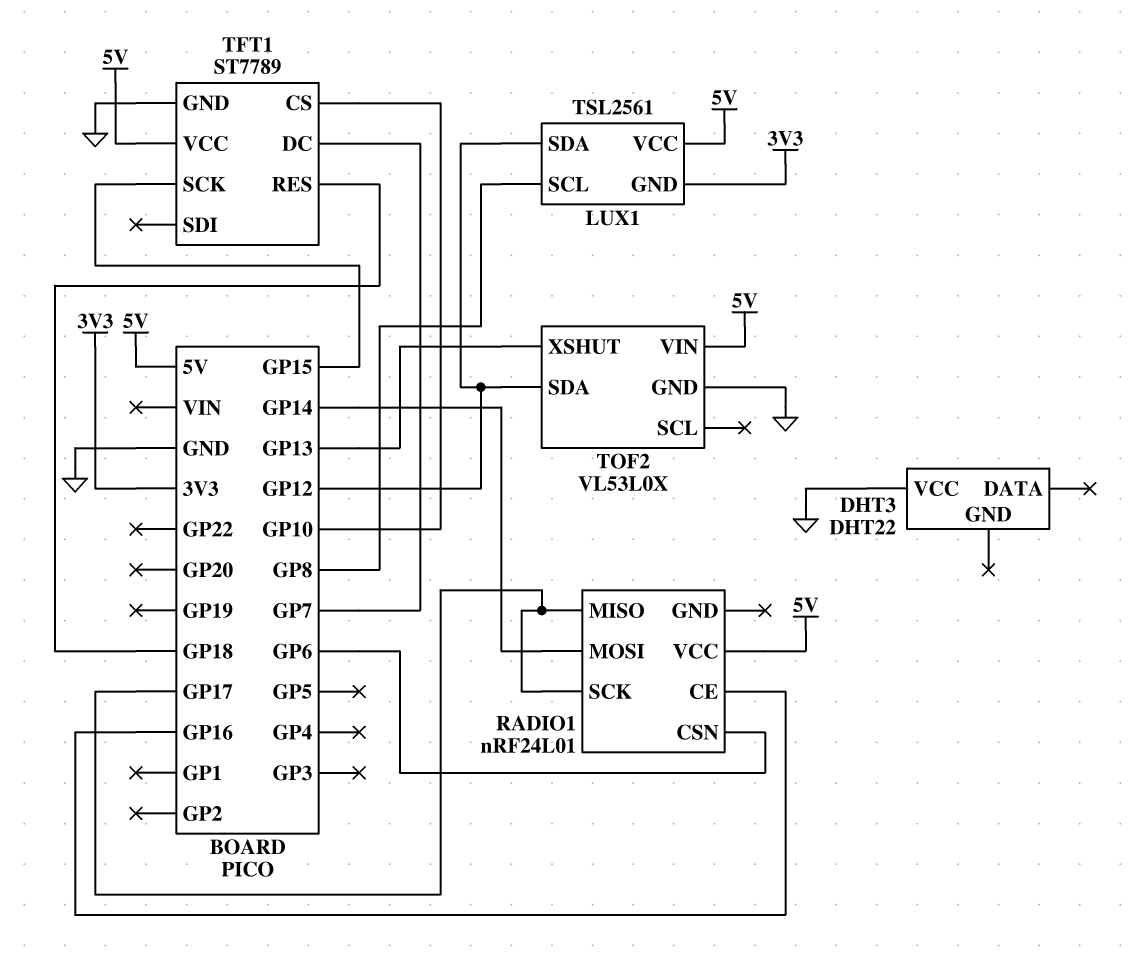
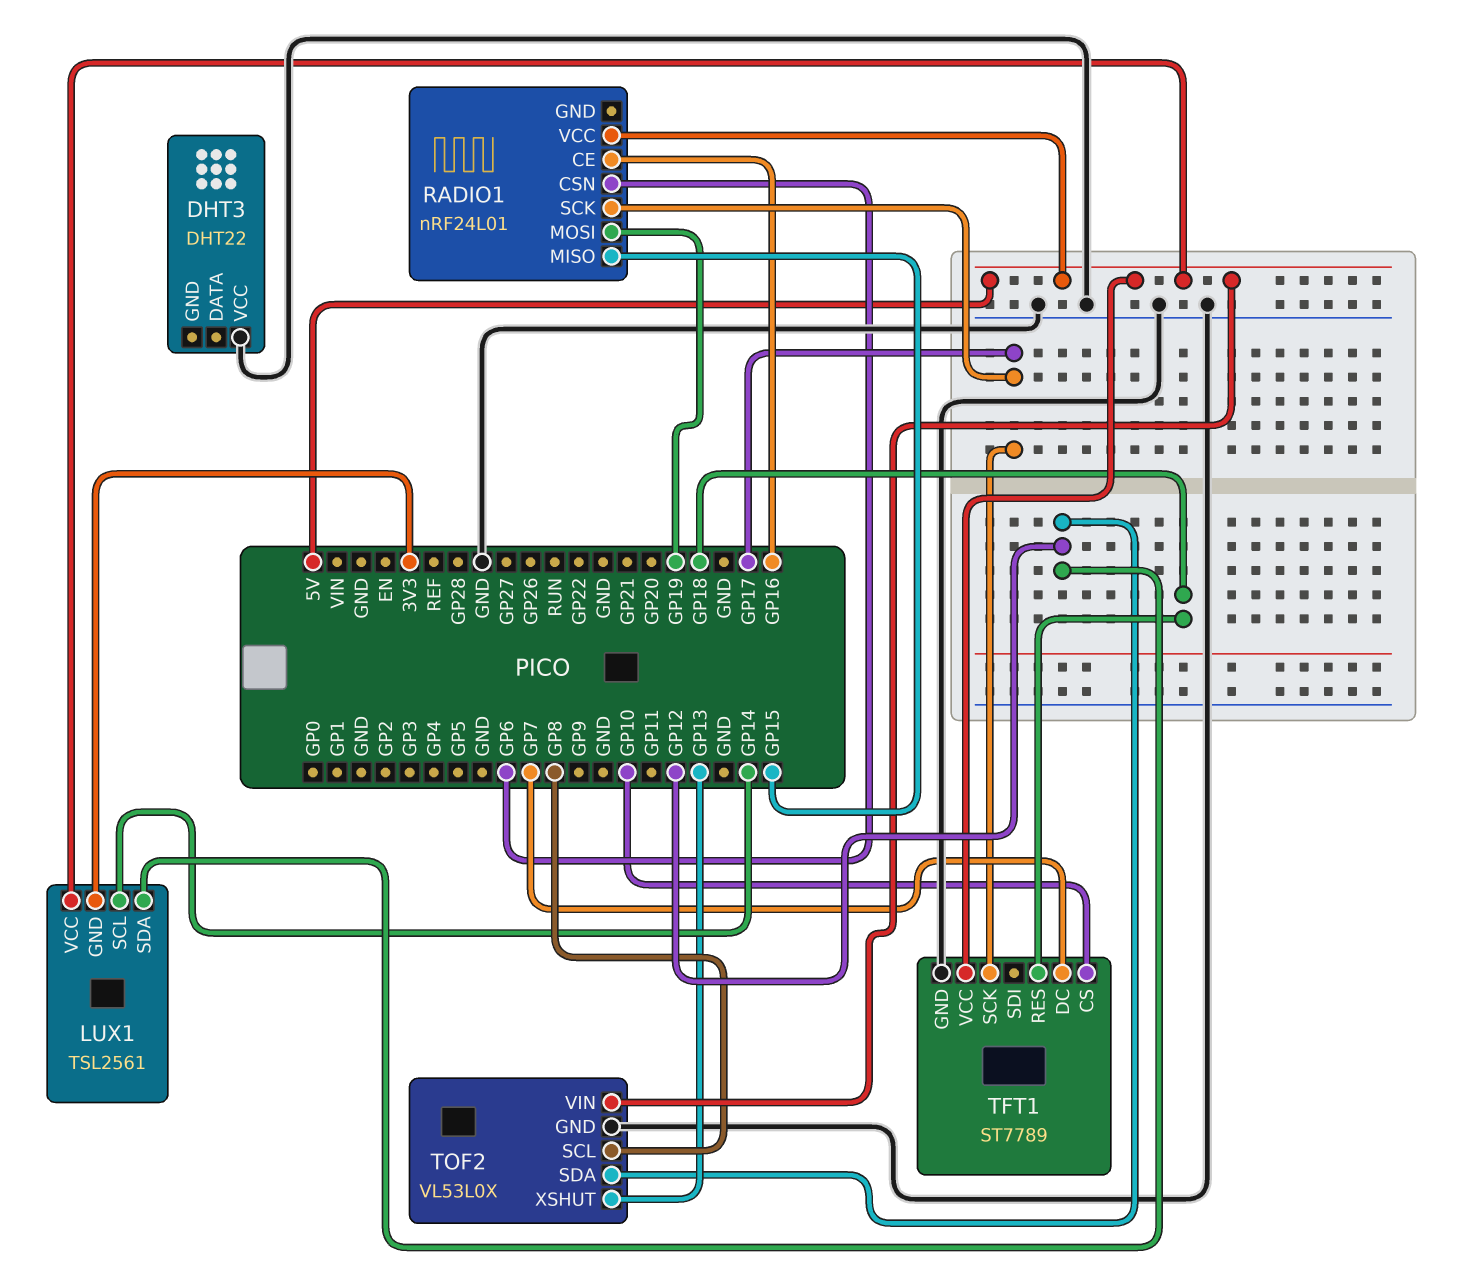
LUX1 pin SCL: GP8 -> GP14
RADIO1 pin MISO: GP17 -> GP15
RADIO1 pin MOSI: GP14 -> GP19
TFT1 pin SCK: GP15 -> GP17
TOF2 pin SCL: none -> GP8

